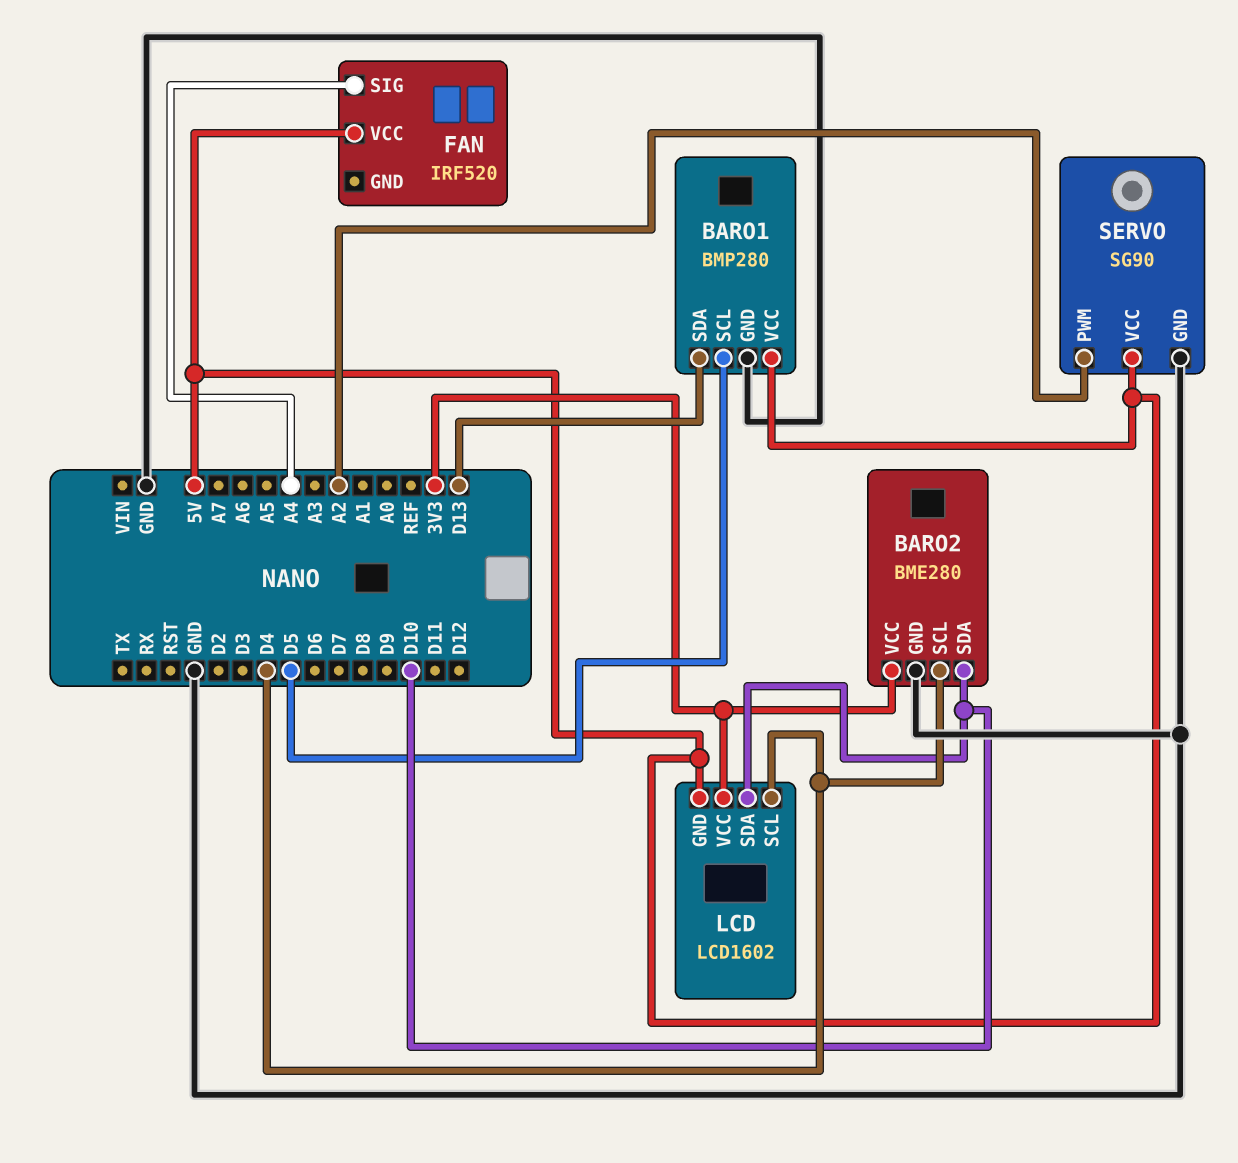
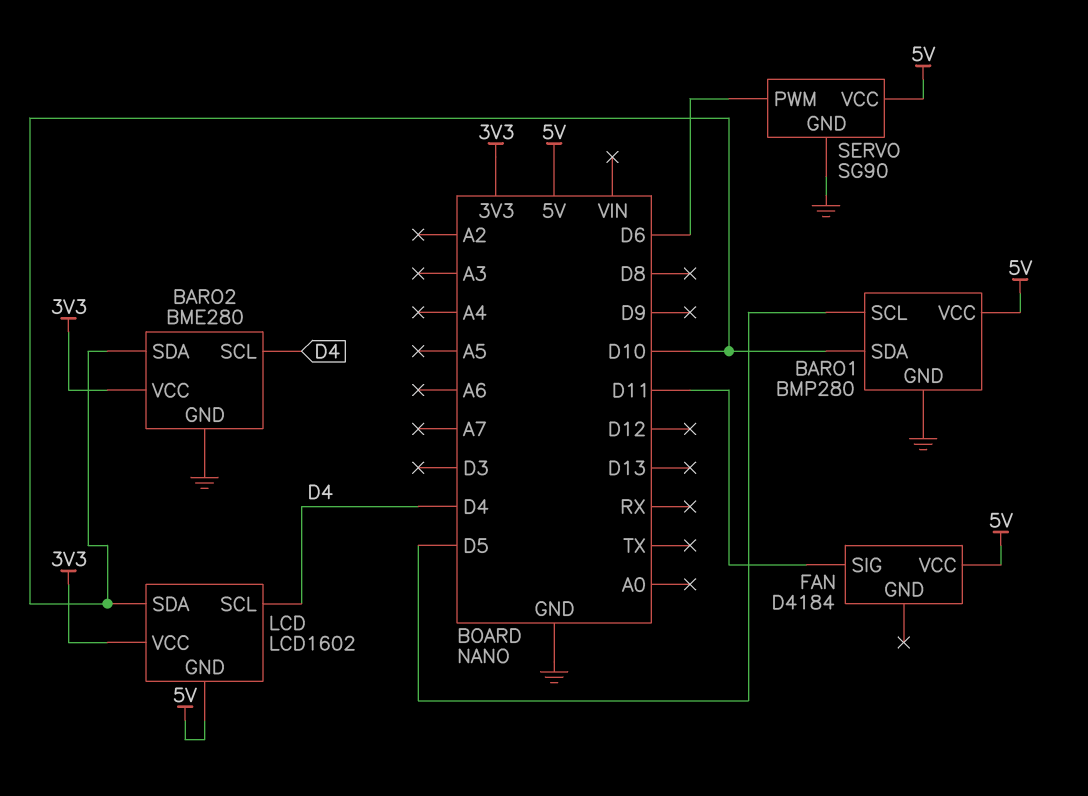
BARO1 pin SDA: D13 -> D10
FAN: IRF520 -> D4184
FAN pin SIG: A4 -> D11
SERVO pin PWM: A2 -> D6

